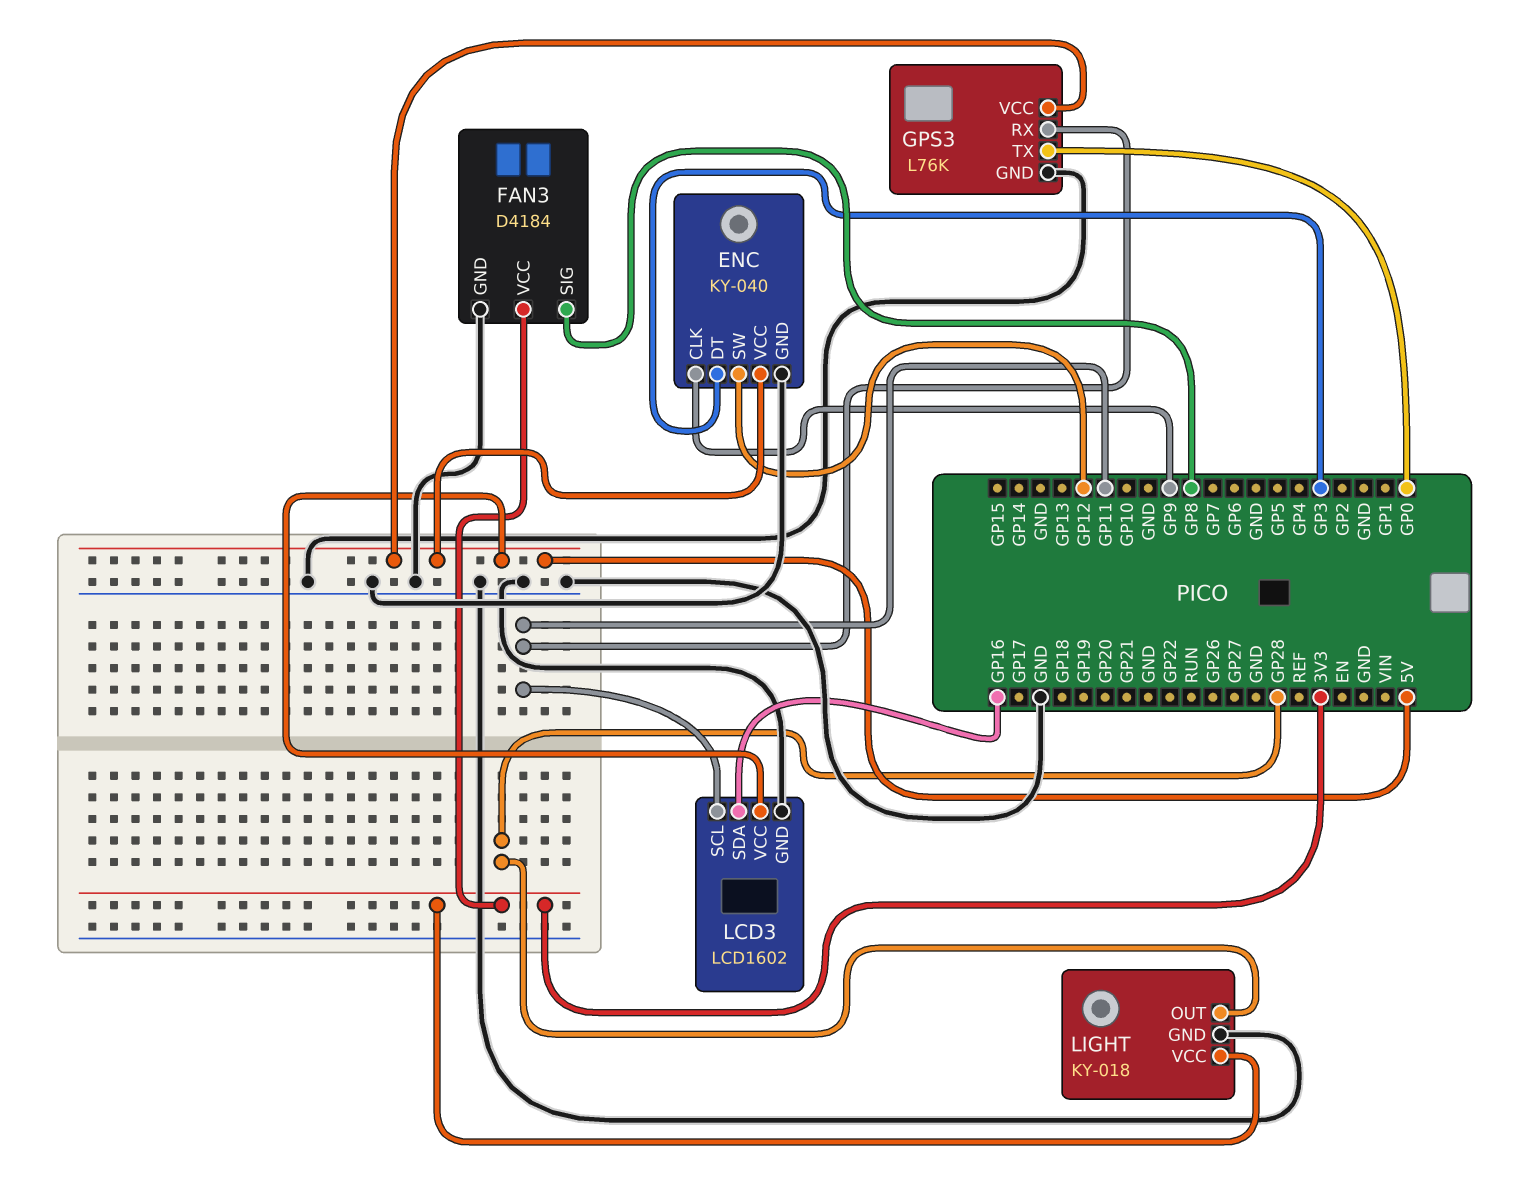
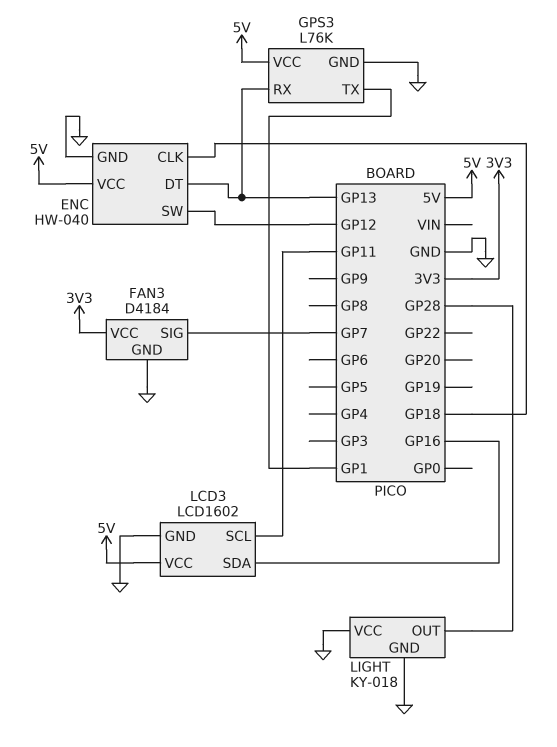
ENC: KY-040 -> HW-040
ENC pin CLK: GP9 -> GP18
ENC pin DT: GP3 -> GP13
FAN3 pin SIG: GP8 -> GP7
GPS3 pin RX: GP11 -> GP13
GPS3 pin TX: GP0 -> GP1
LIGHT pin VCC: 3V3 -> GND

